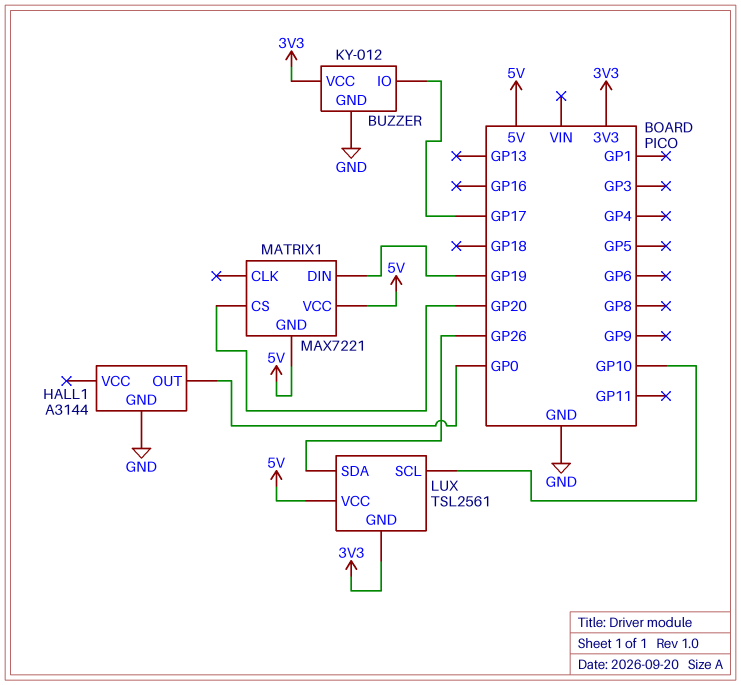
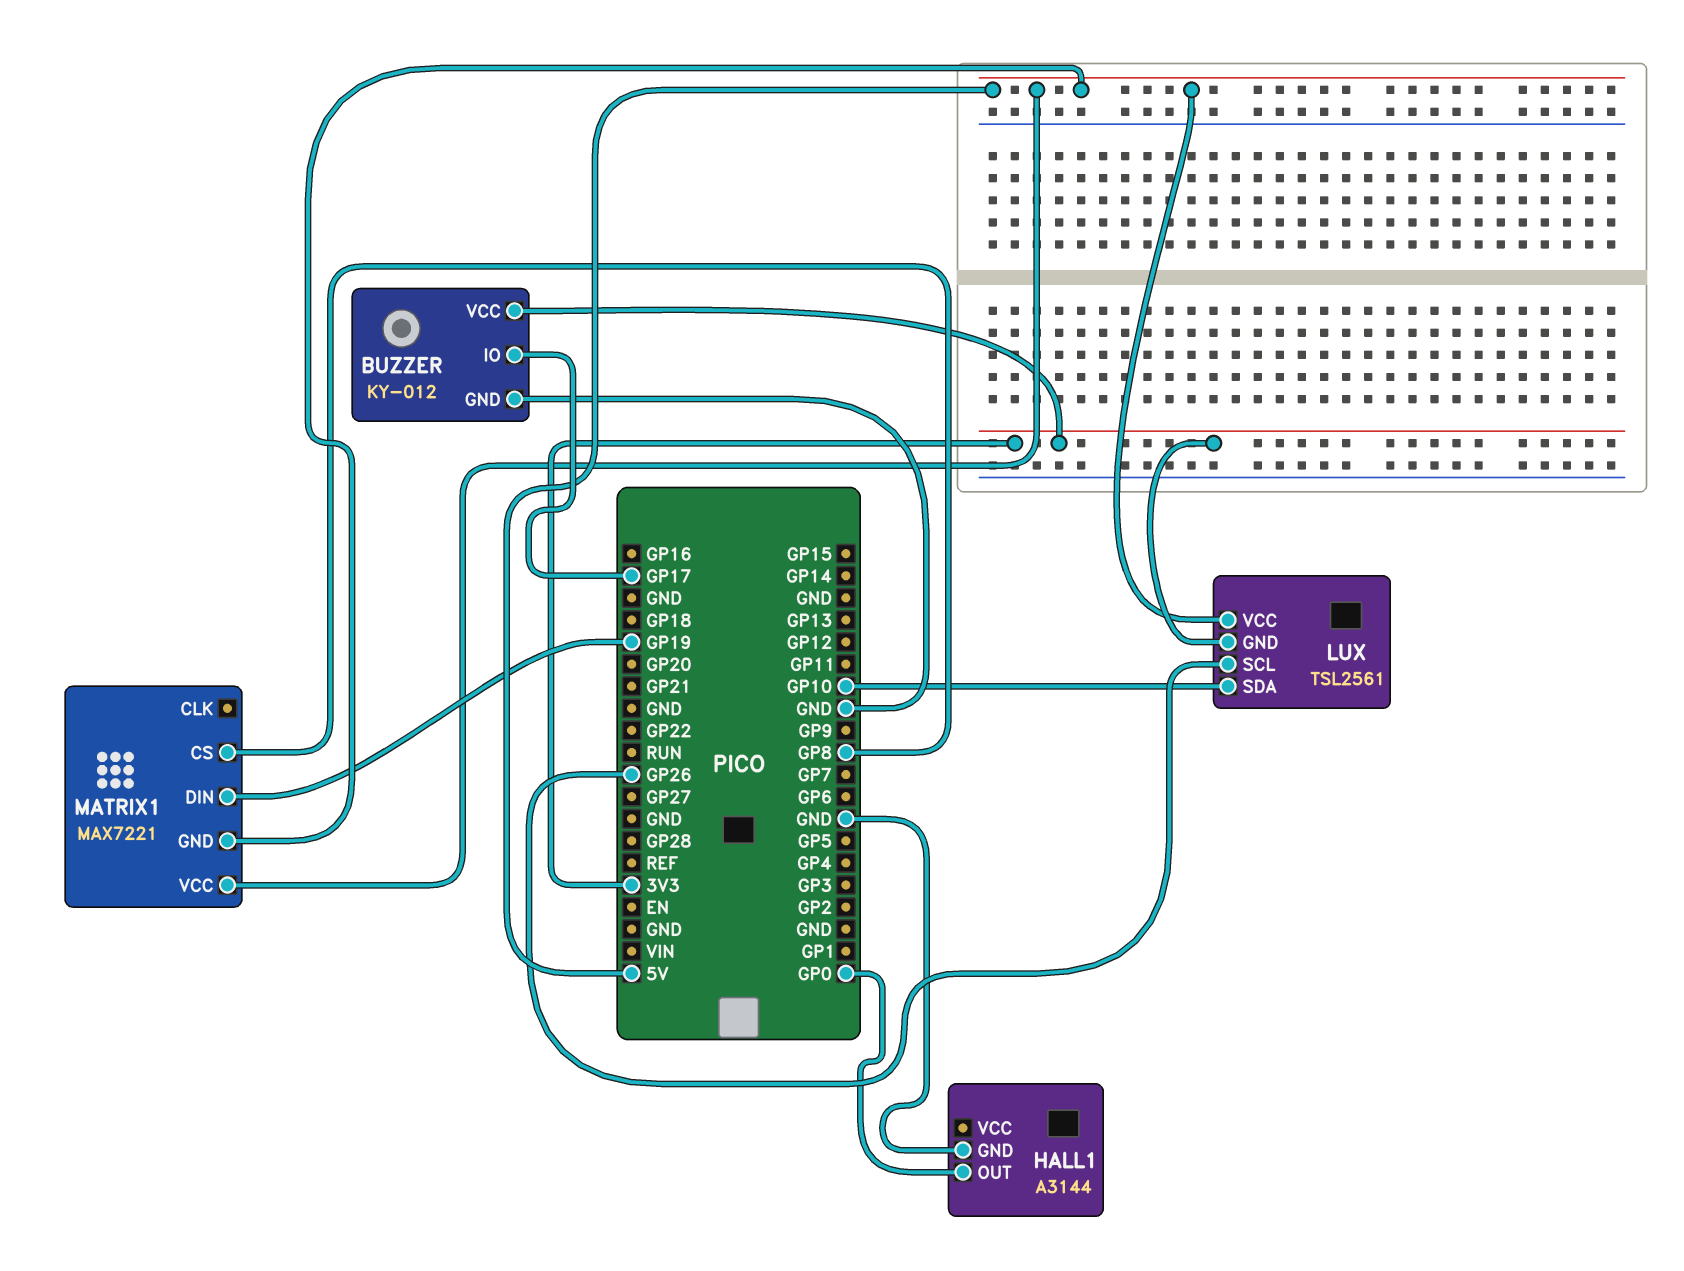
LUX pin SCL: GP10 -> GP26
LUX pin SDA: GP26 -> GP10
MATRIX1 pin CS: GP20 -> GP8

